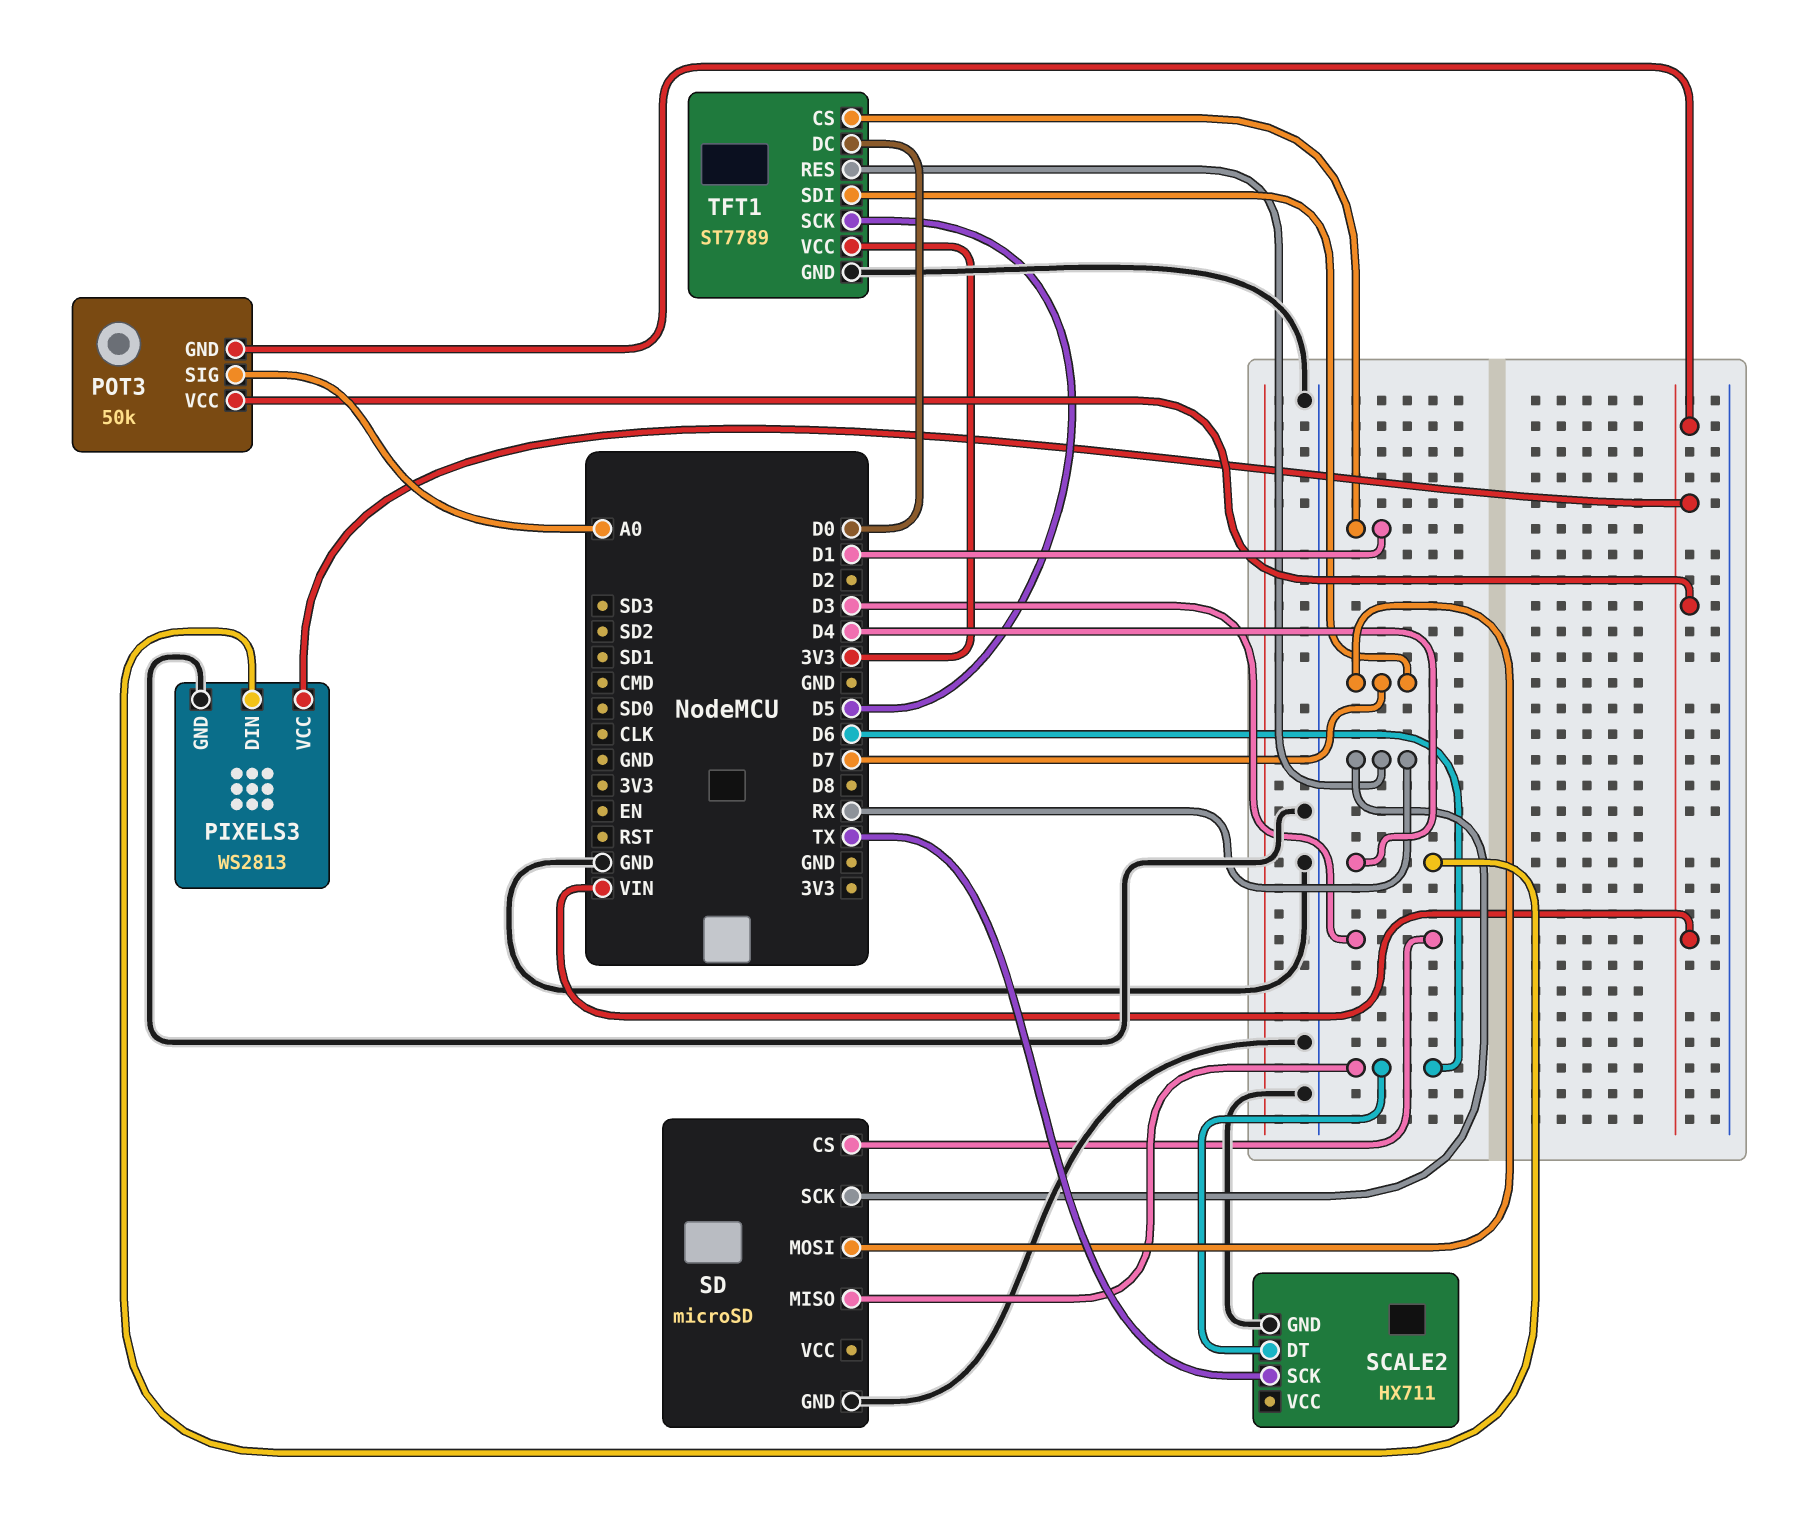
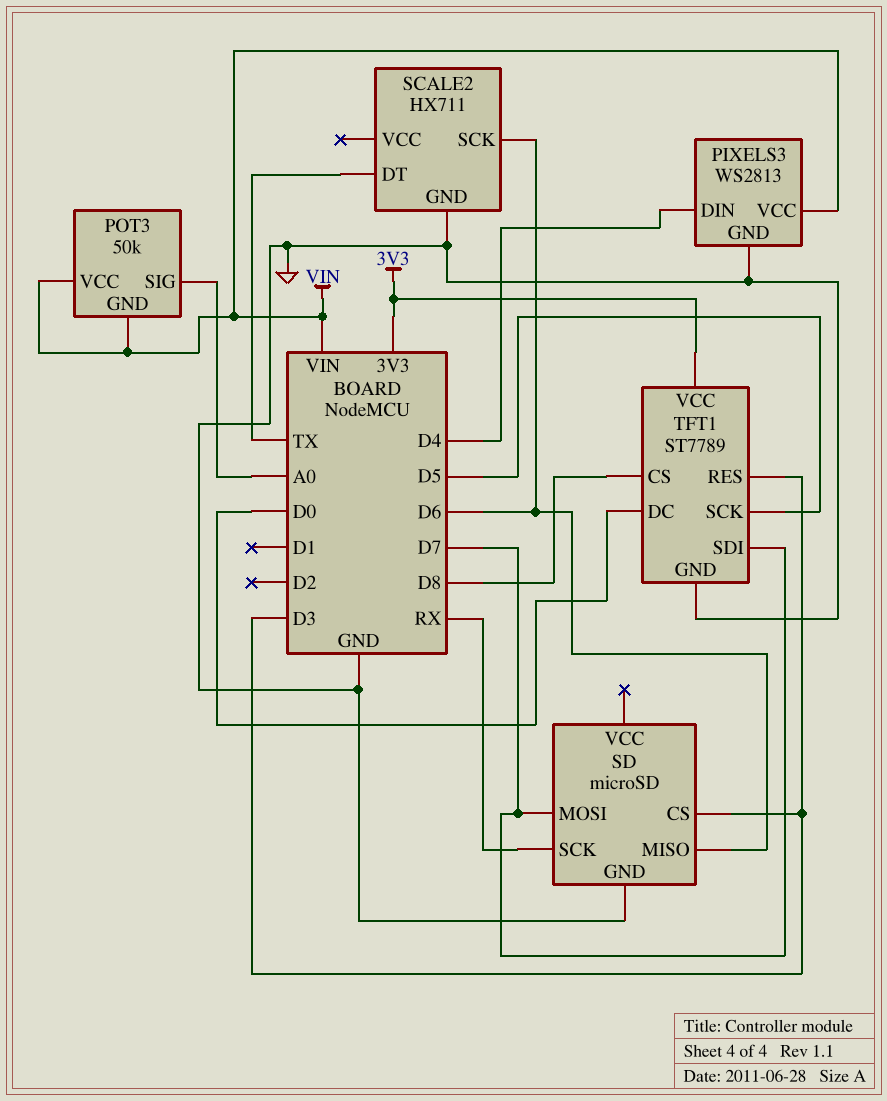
SCALE2 pin DT: D6 -> TX
SCALE2 pin SCK: TX -> D6
TFT1 pin CS: D1 -> D8
TFT1 pin RES: RX -> D3

